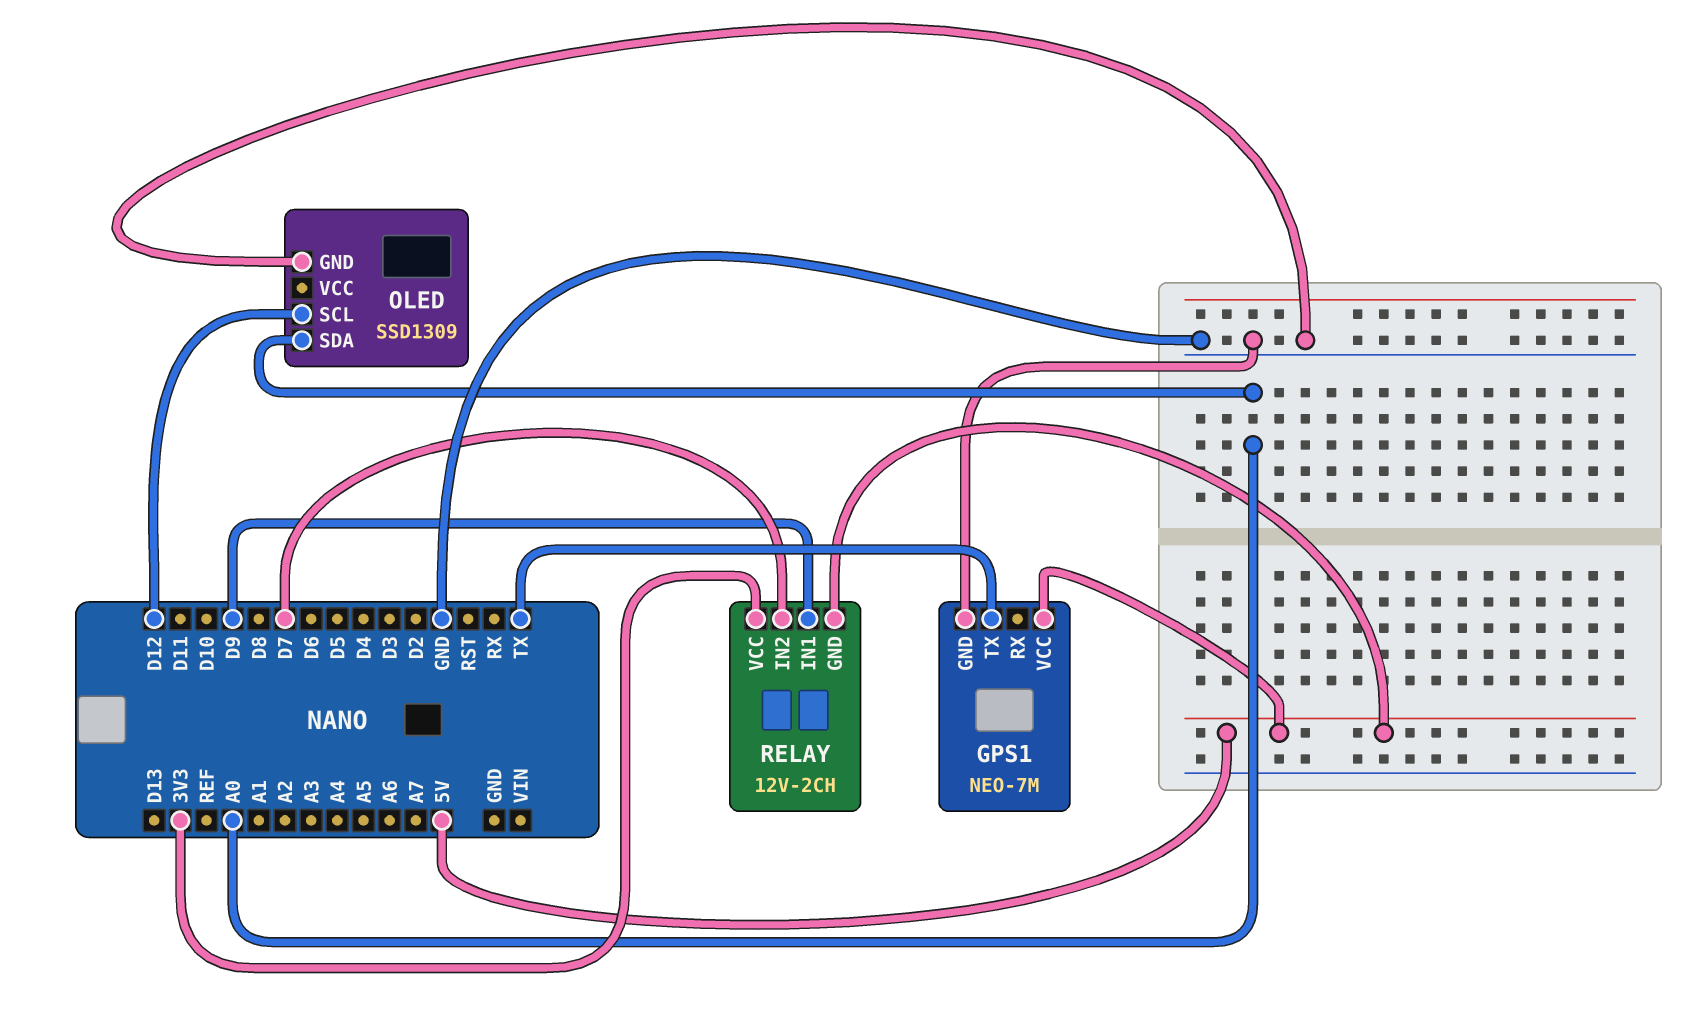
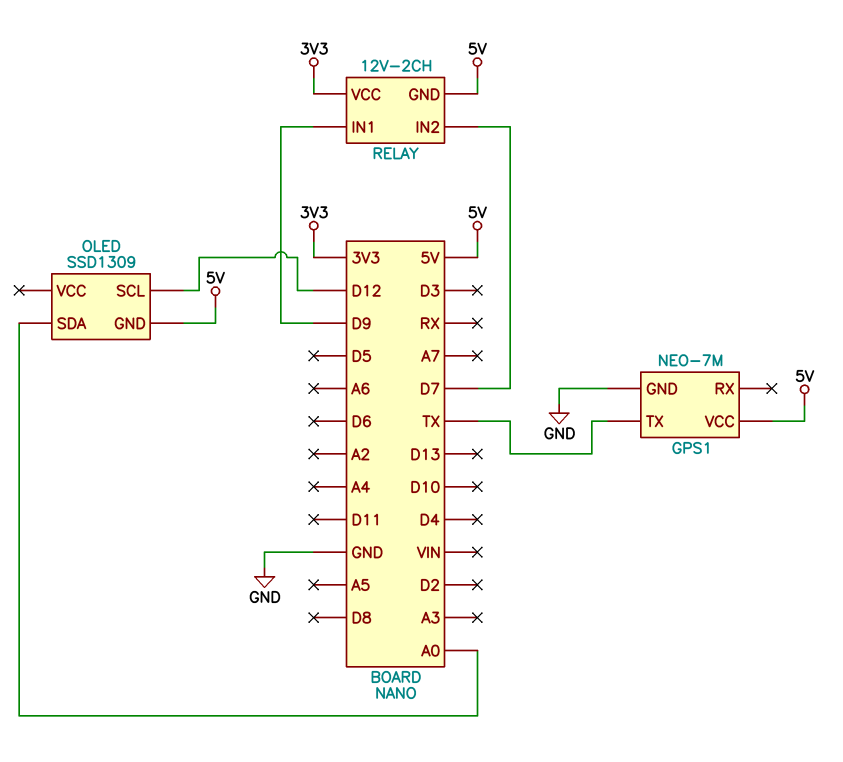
OLED pin GND: GND -> 5V

